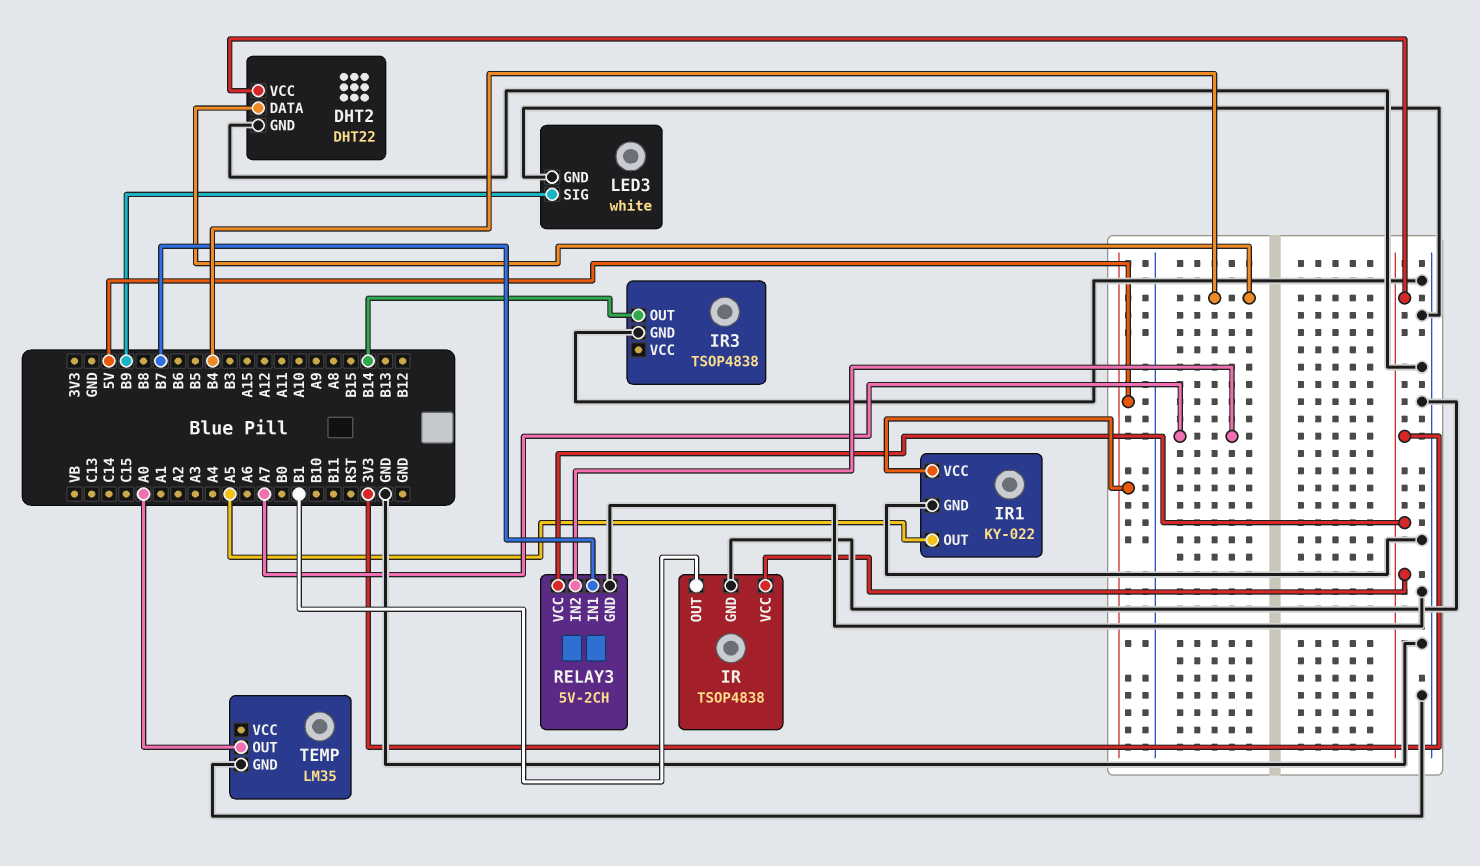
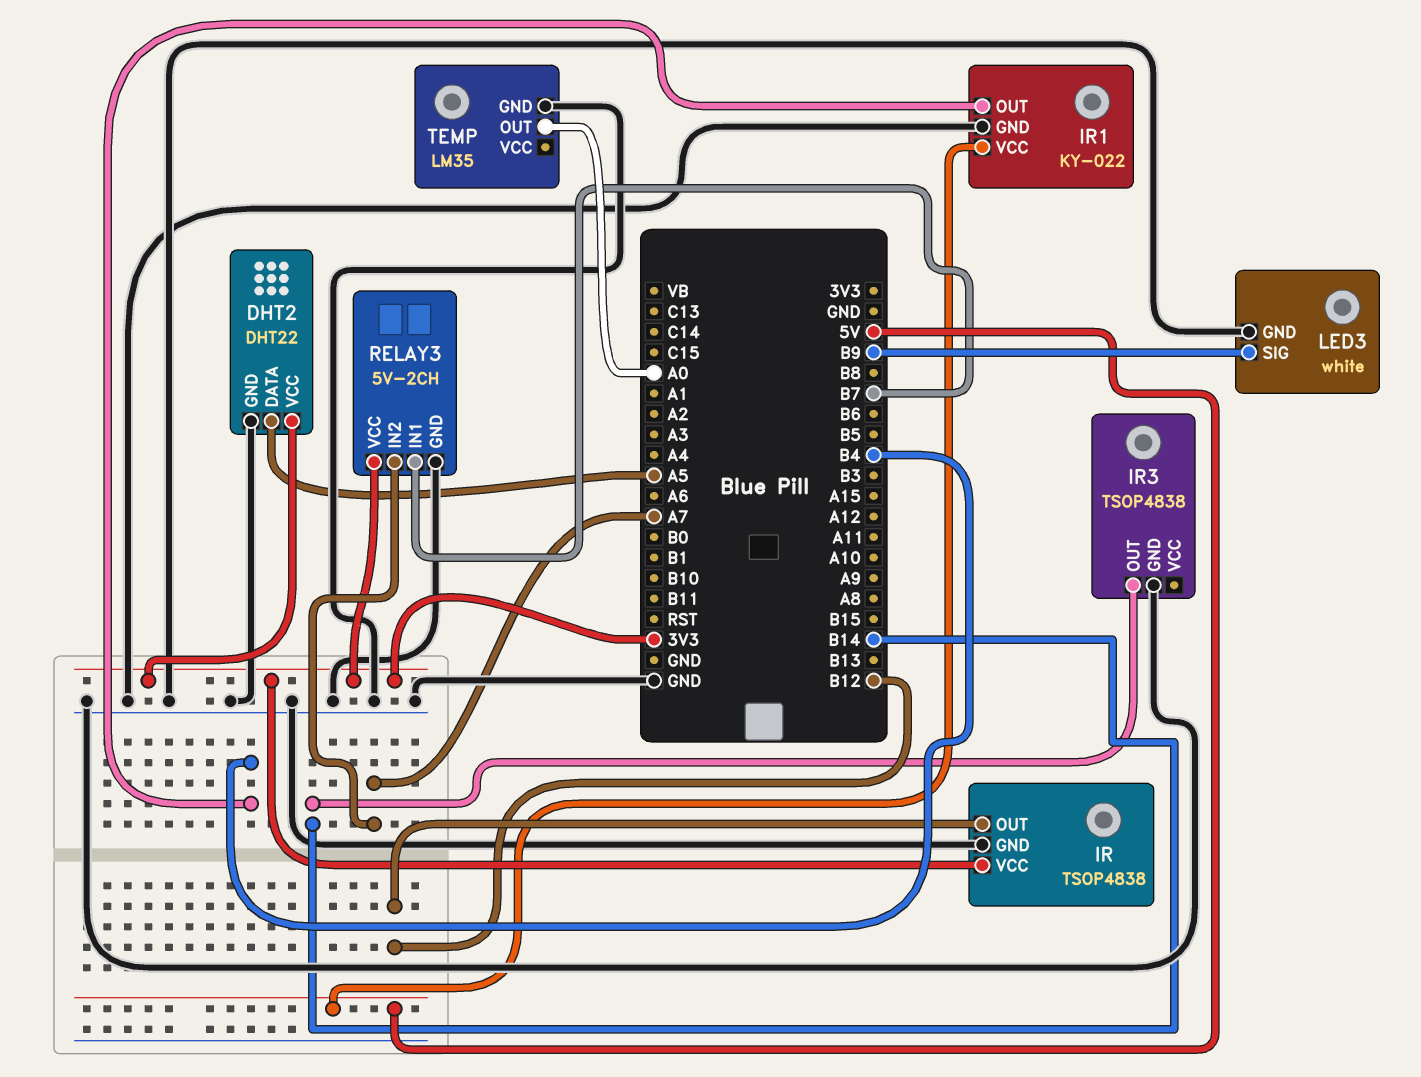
DHT2 pin DATA: B4 -> A5
IR pin OUT: B1 -> B12
IR1 pin OUT: A5 -> B4

